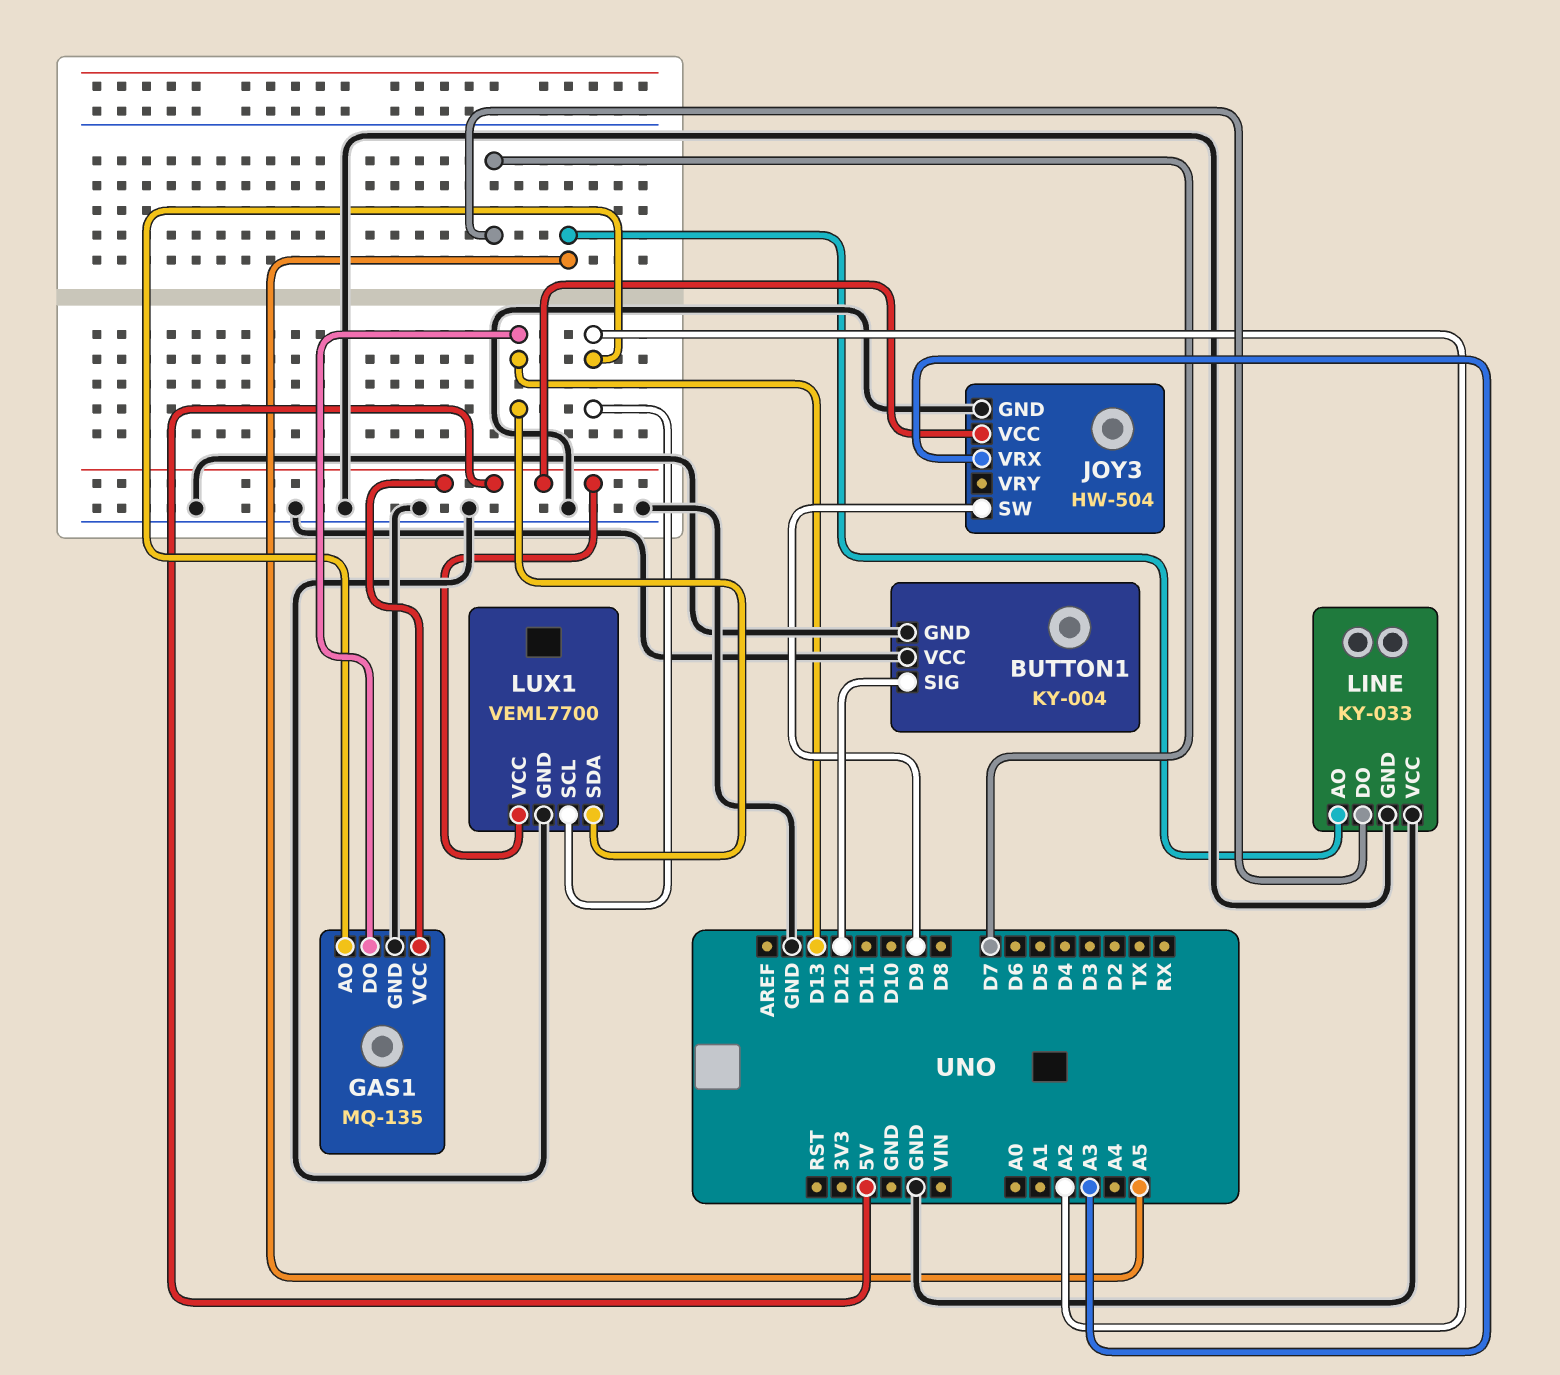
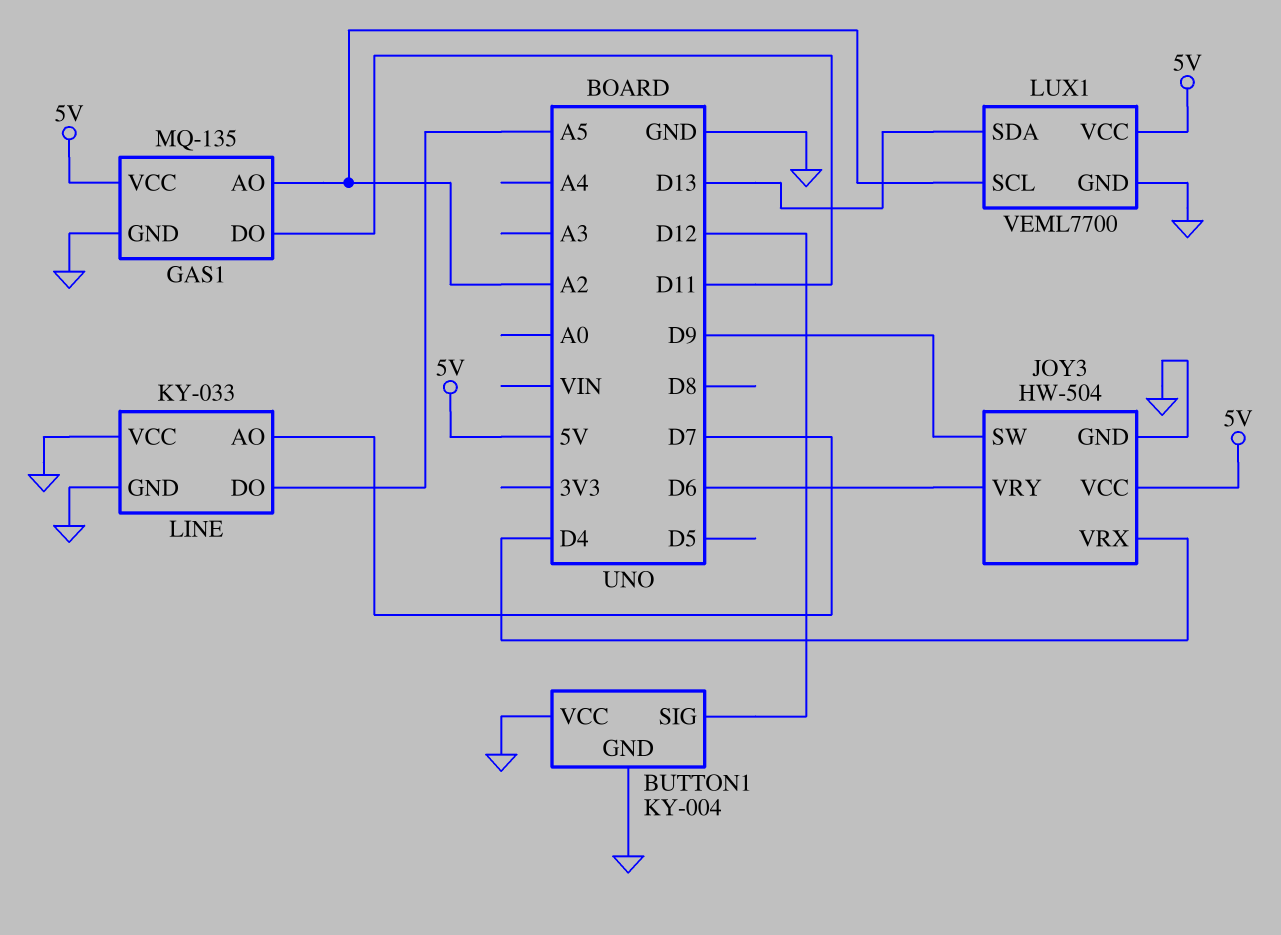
GAS1 pin DO: D13 -> D11
JOY3 pin VRX: A3 -> D4
JOY3 pin VRY: none -> D6
LINE pin AO: A5 -> D7
LINE pin DO: D7 -> A5

